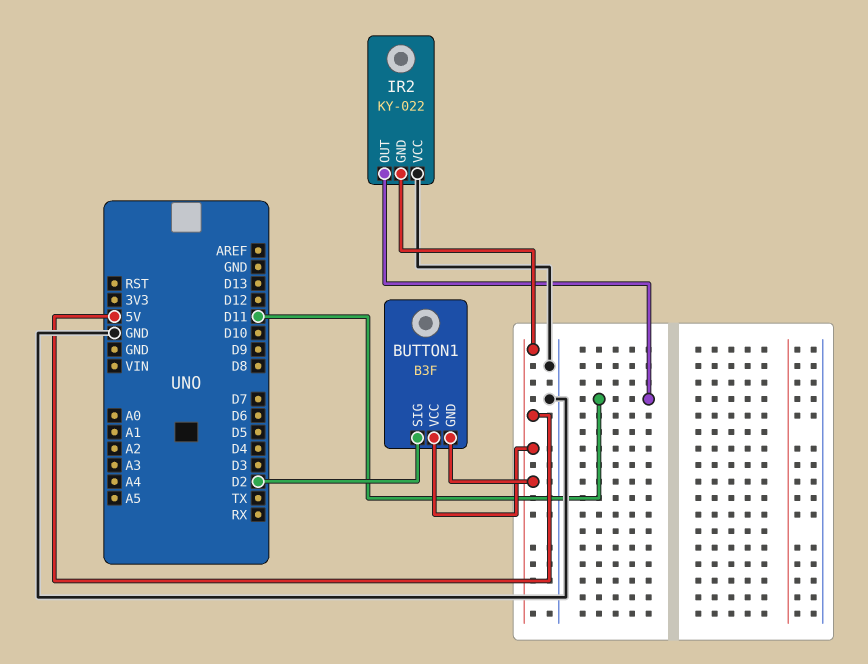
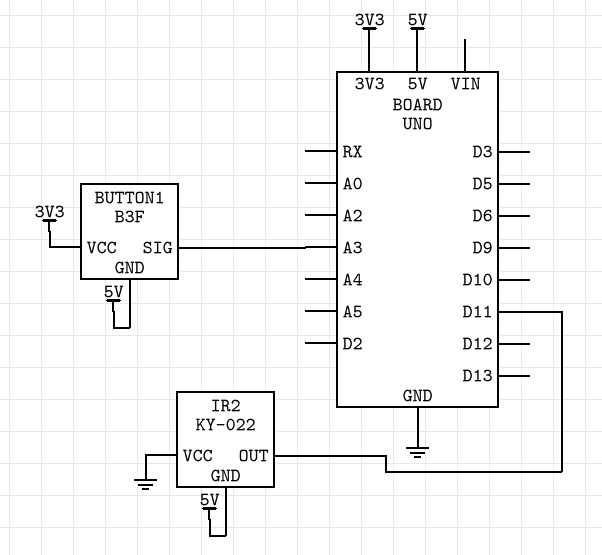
BUTTON1 pin SIG: D2 -> A3
BUTTON1 pin VCC: 5V -> 3V3

